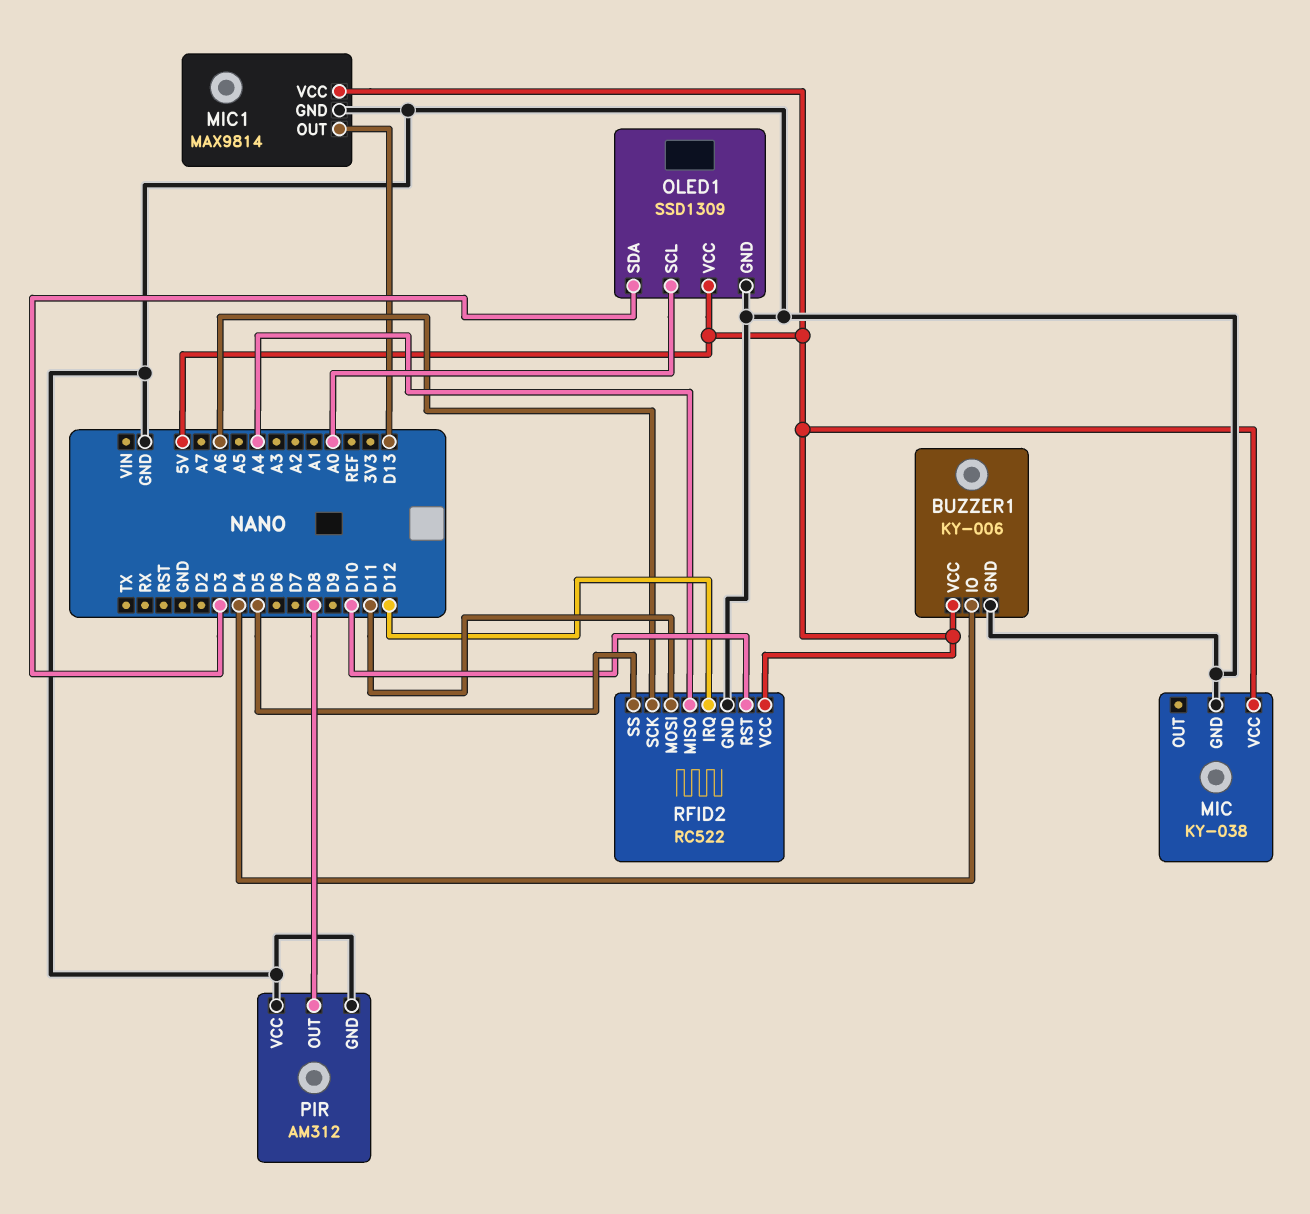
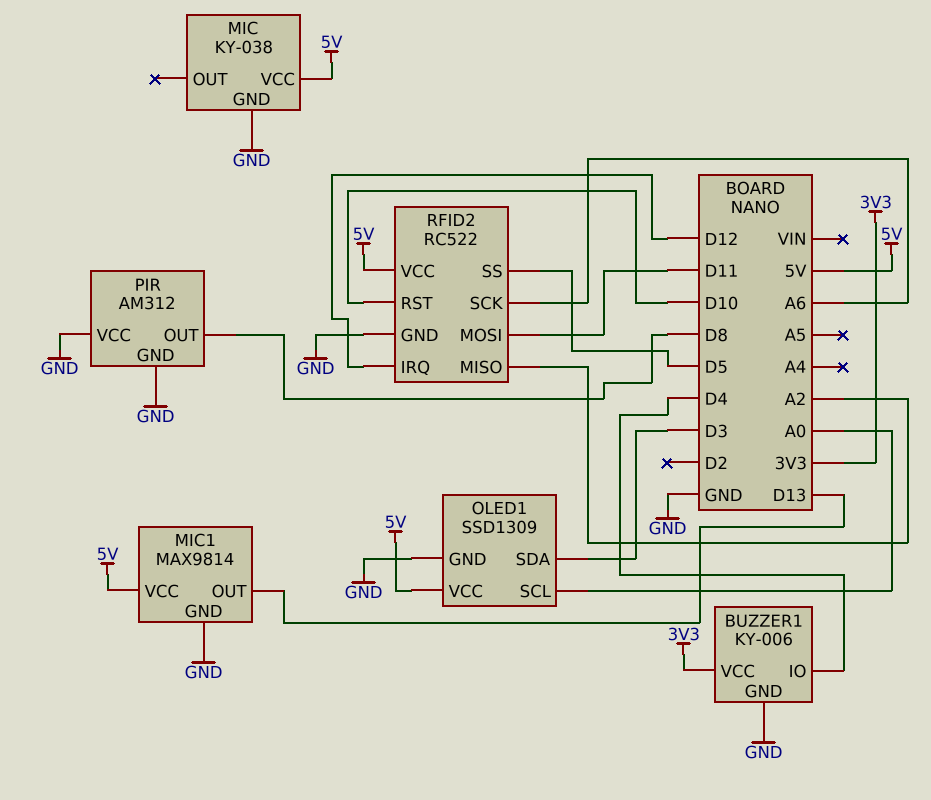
BUZZER1 pin VCC: 5V -> 3V3
RFID2 pin MISO: A4 -> A2

